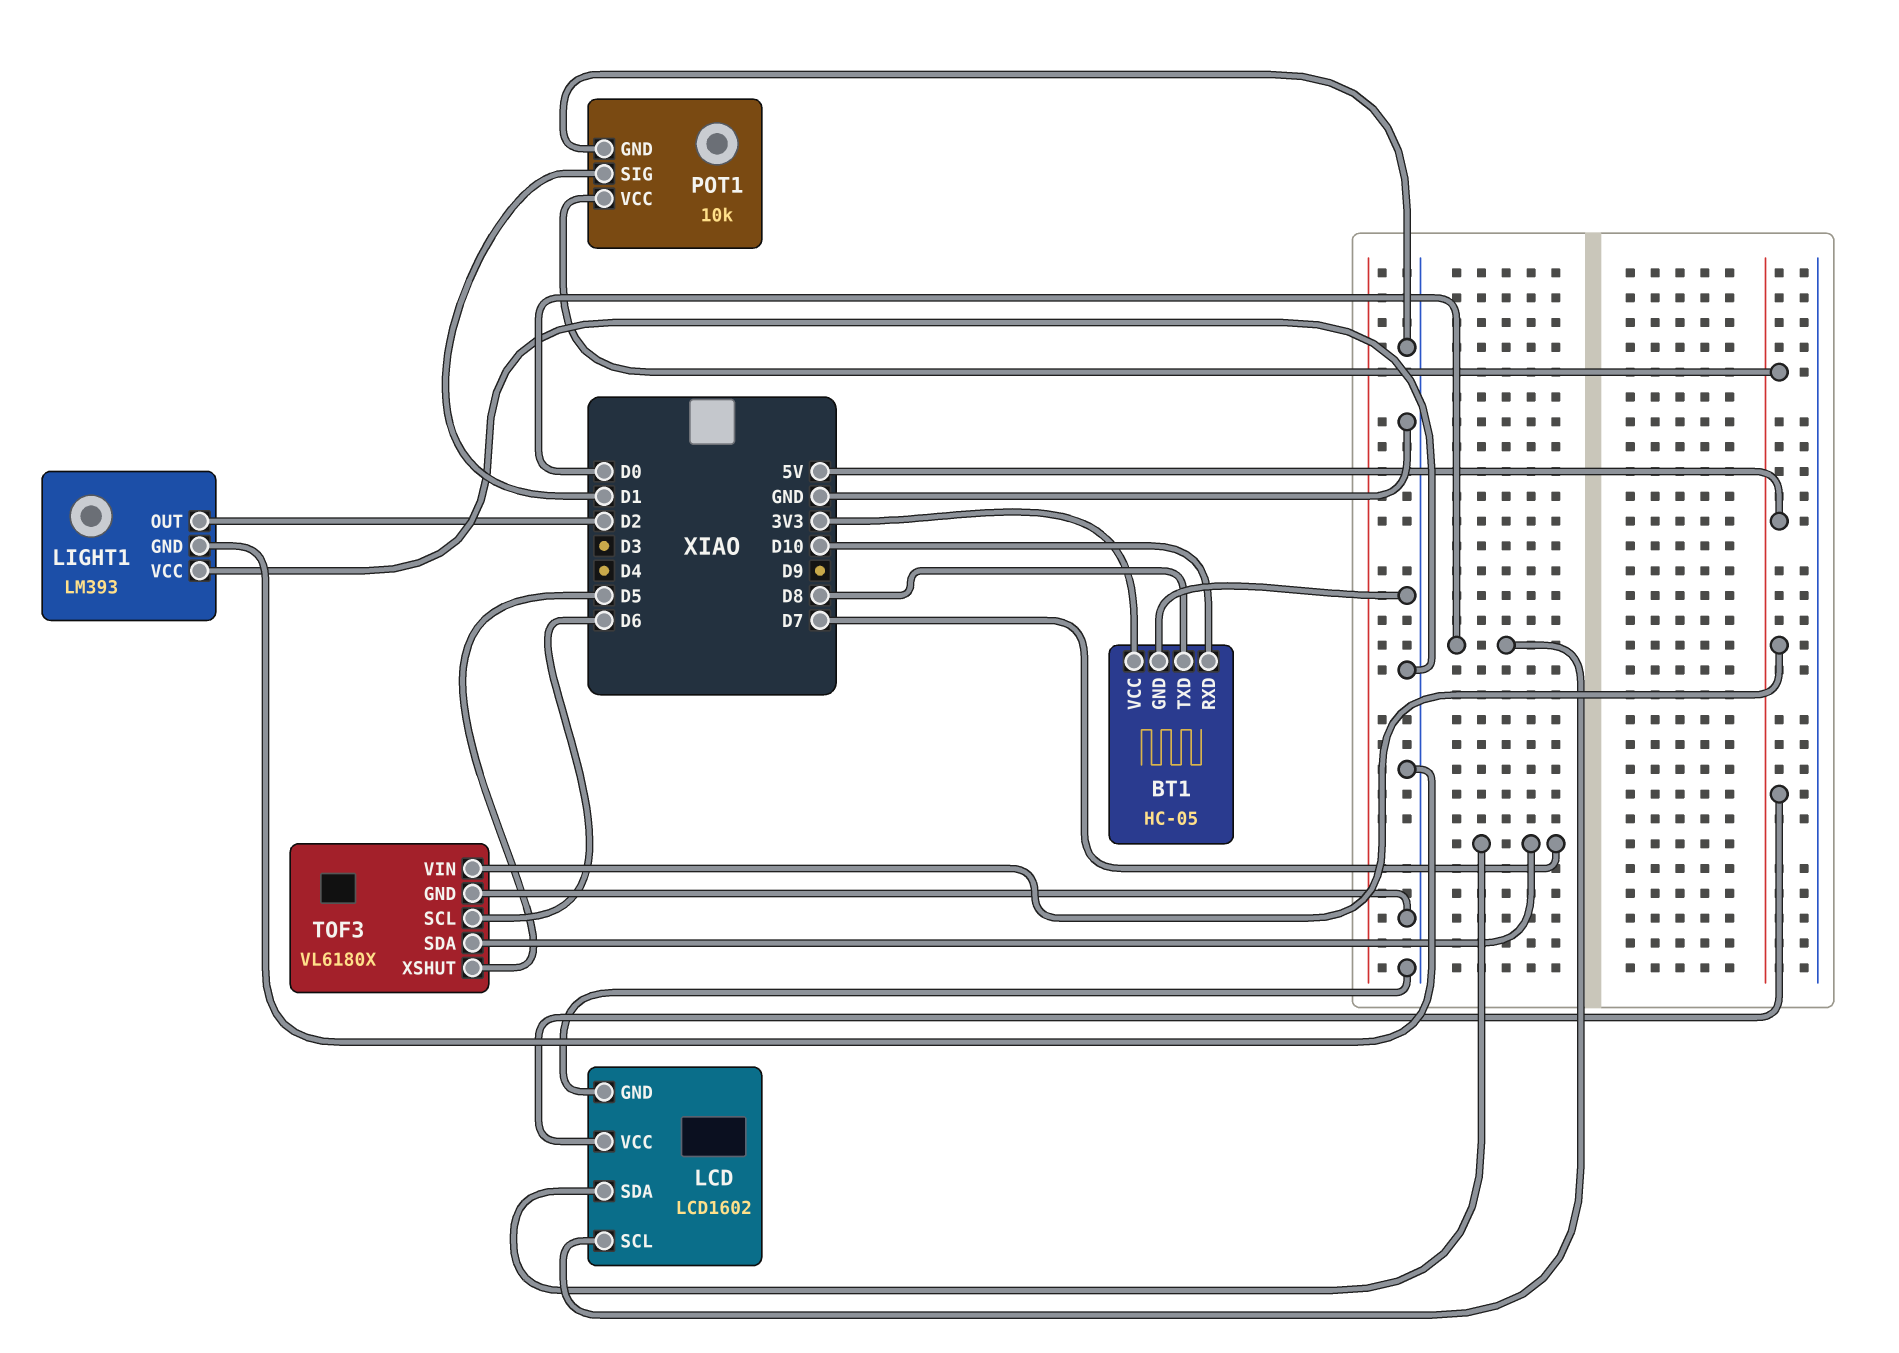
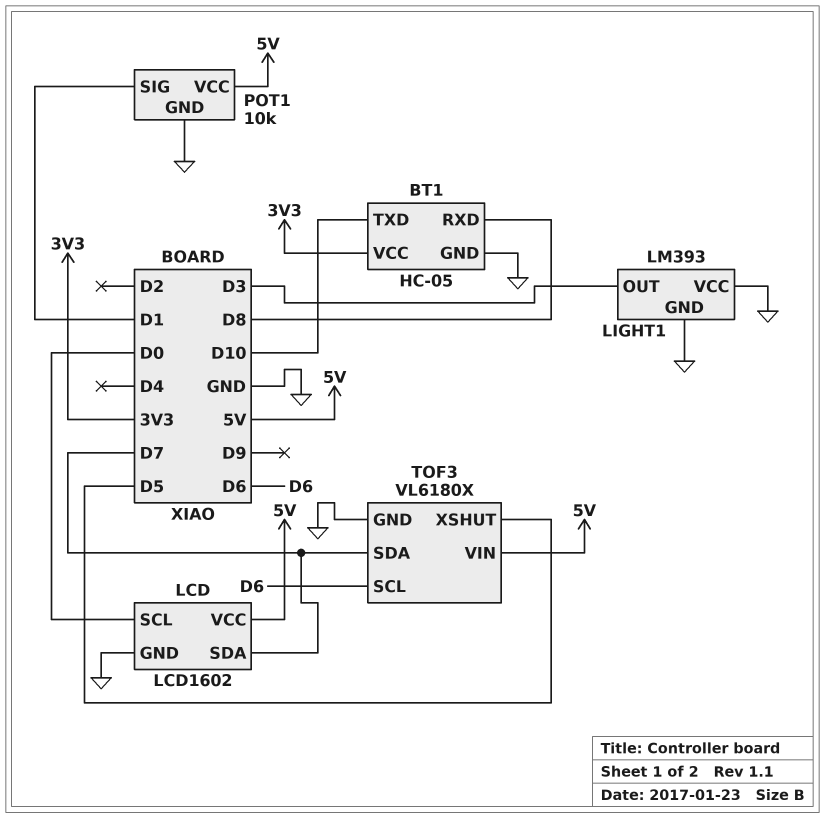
BT1 pin RXD: D10 -> D8
BT1 pin TXD: D8 -> D10
LIGHT1 pin OUT: D2 -> D3

